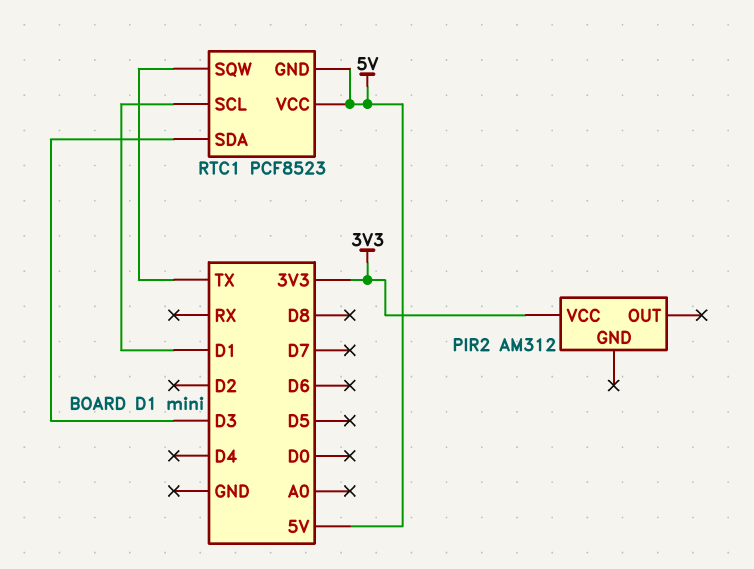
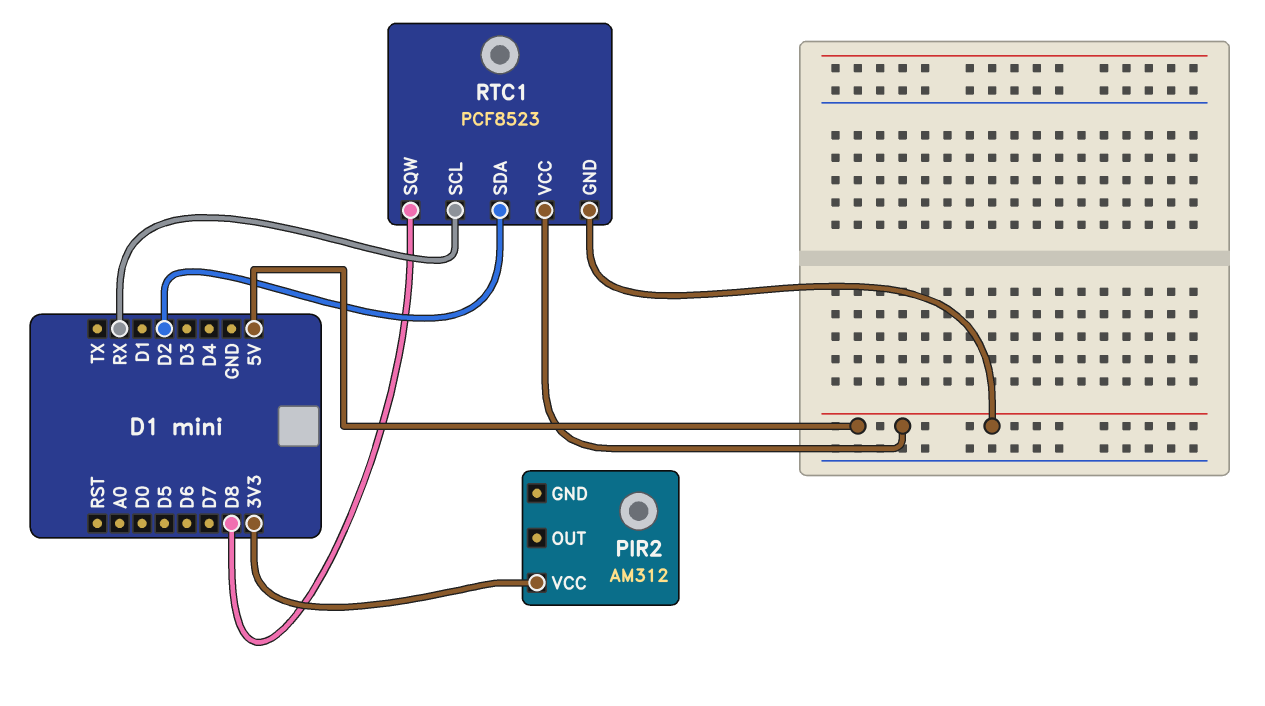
RTC1 pin SCL: D1 -> RX
RTC1 pin SDA: D3 -> D2
RTC1 pin SQW: TX -> D8

